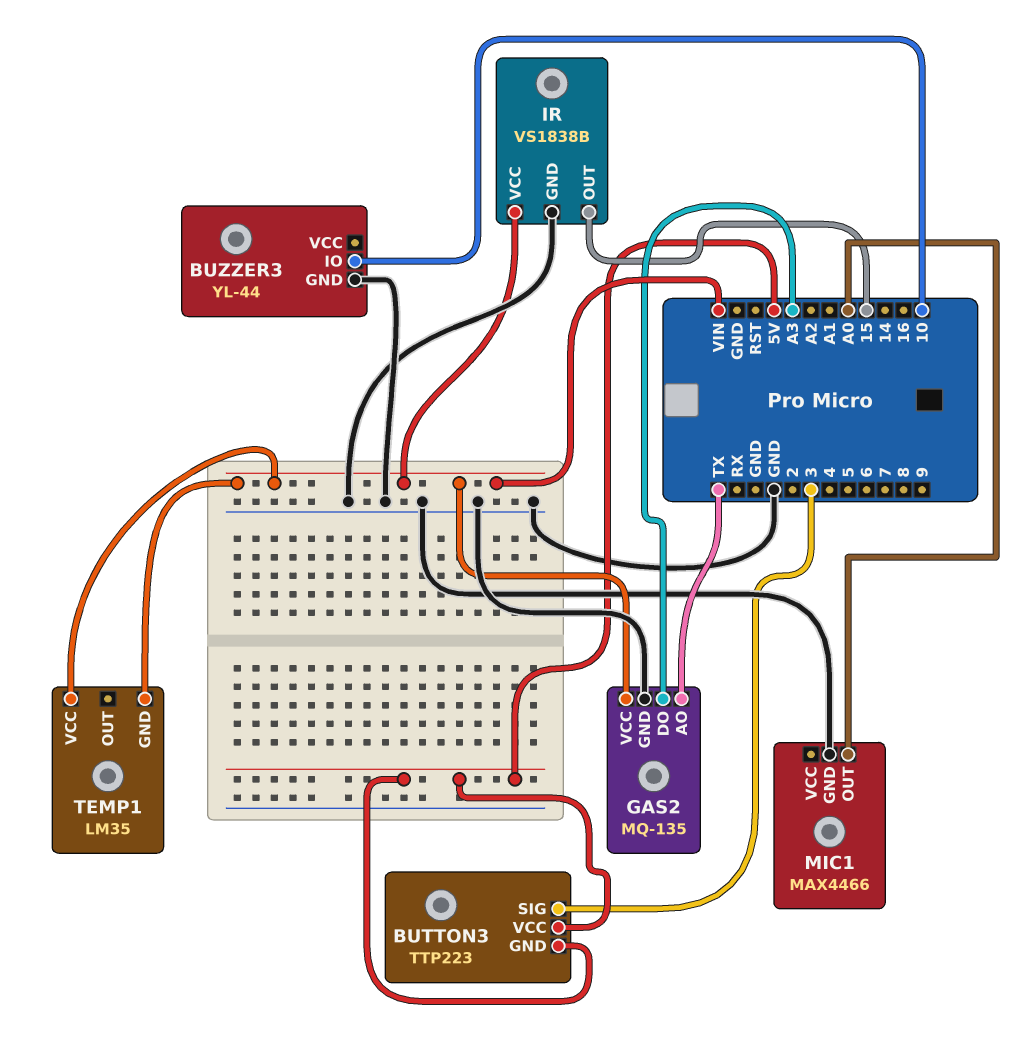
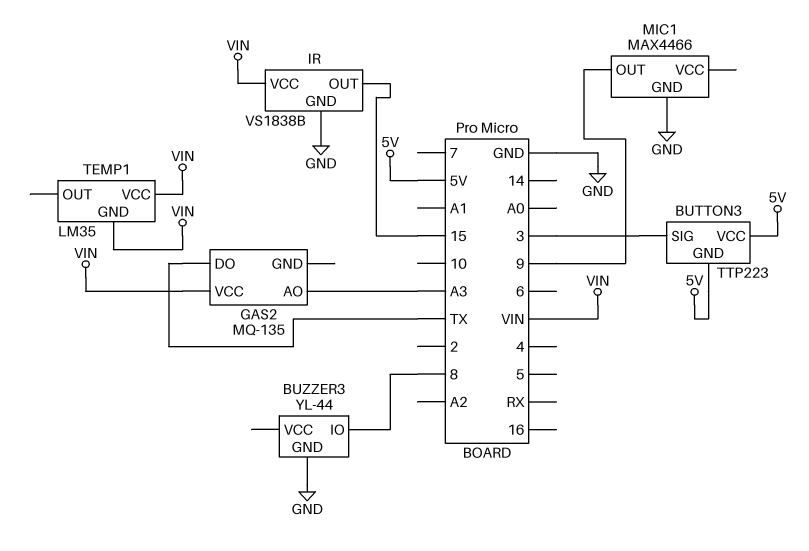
BUZZER3 pin IO: 10 -> 8
GAS2 pin AO: TX -> A3
GAS2 pin DO: A3 -> TX
GAS2 pin GND: GND -> none
MIC1 pin OUT: A0 -> 9

